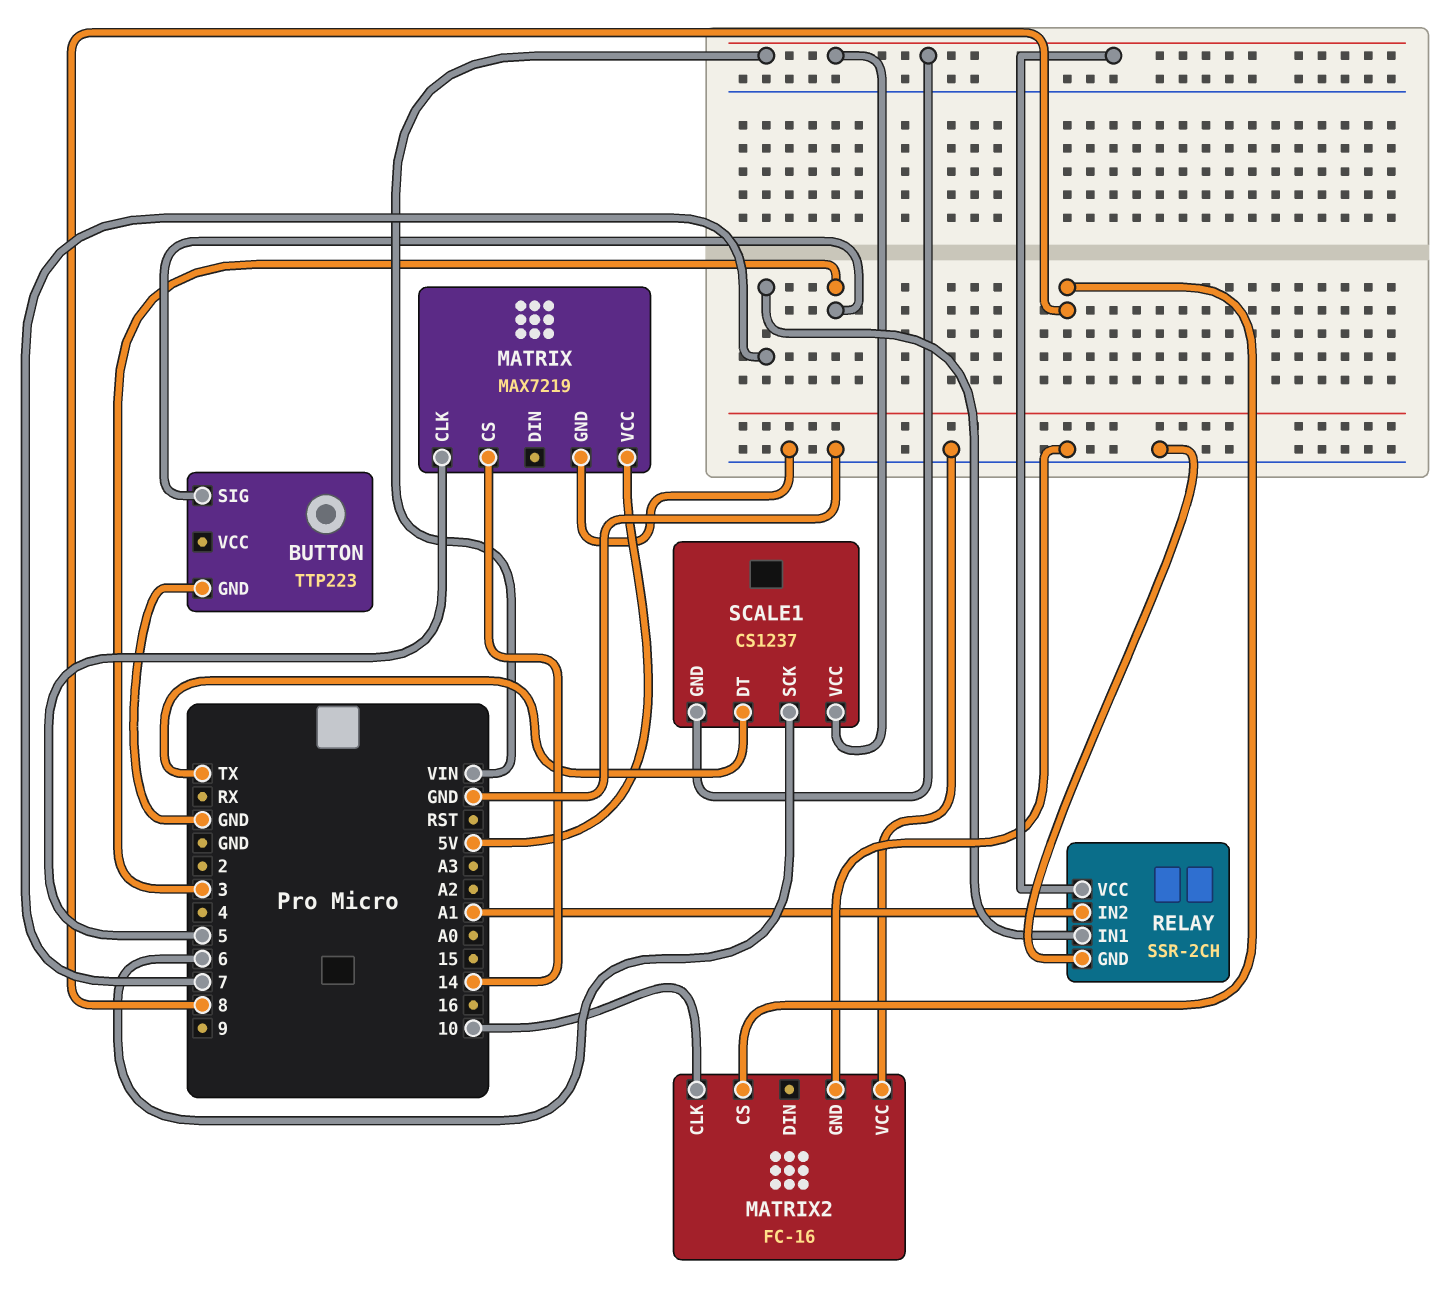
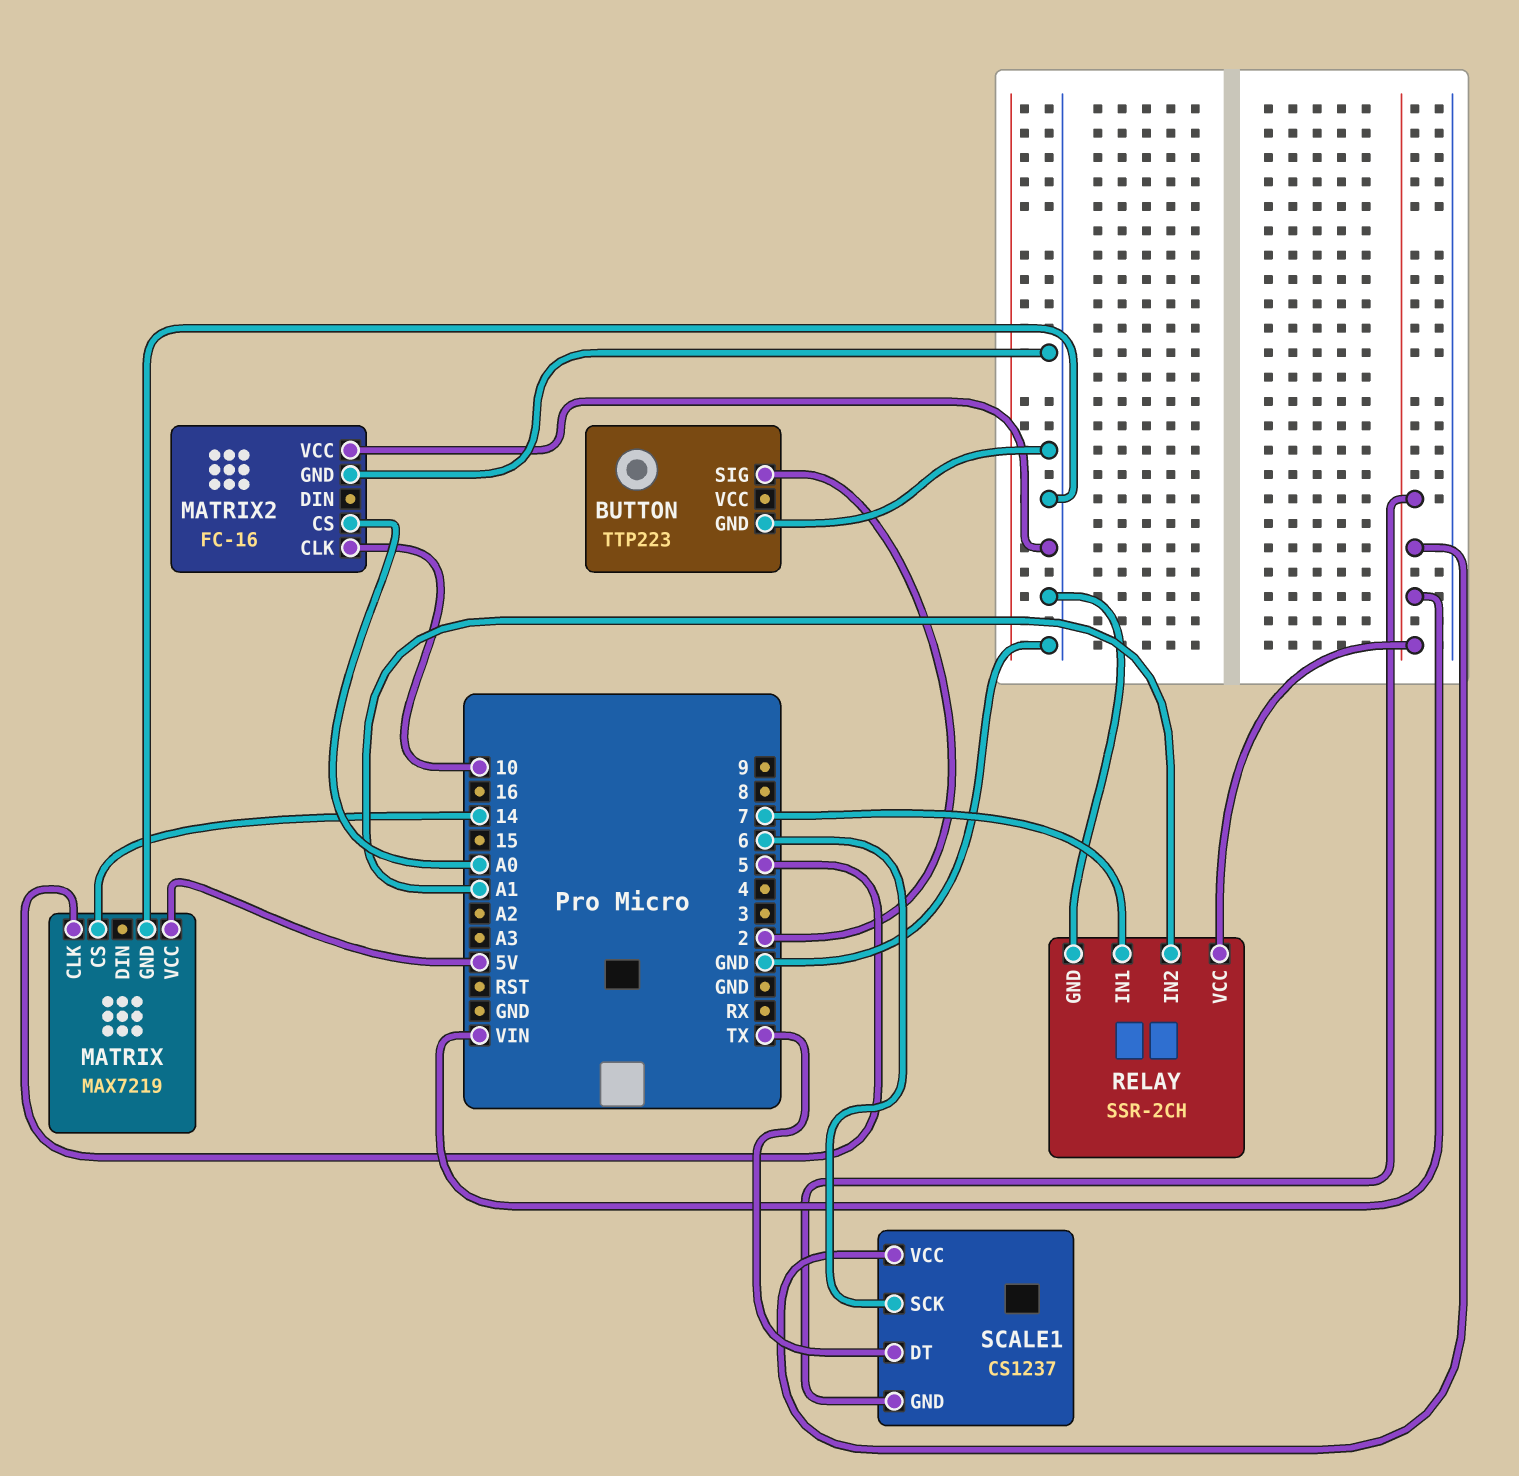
BUTTON pin SIG: 3 -> 2
MATRIX2 pin CS: 8 -> A0

